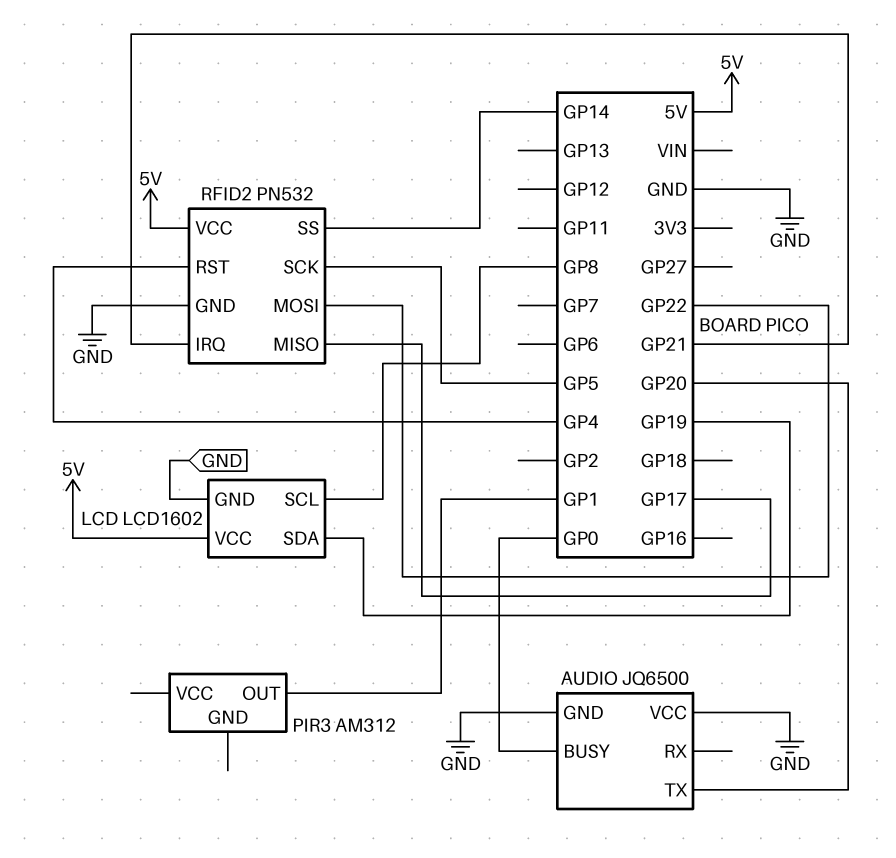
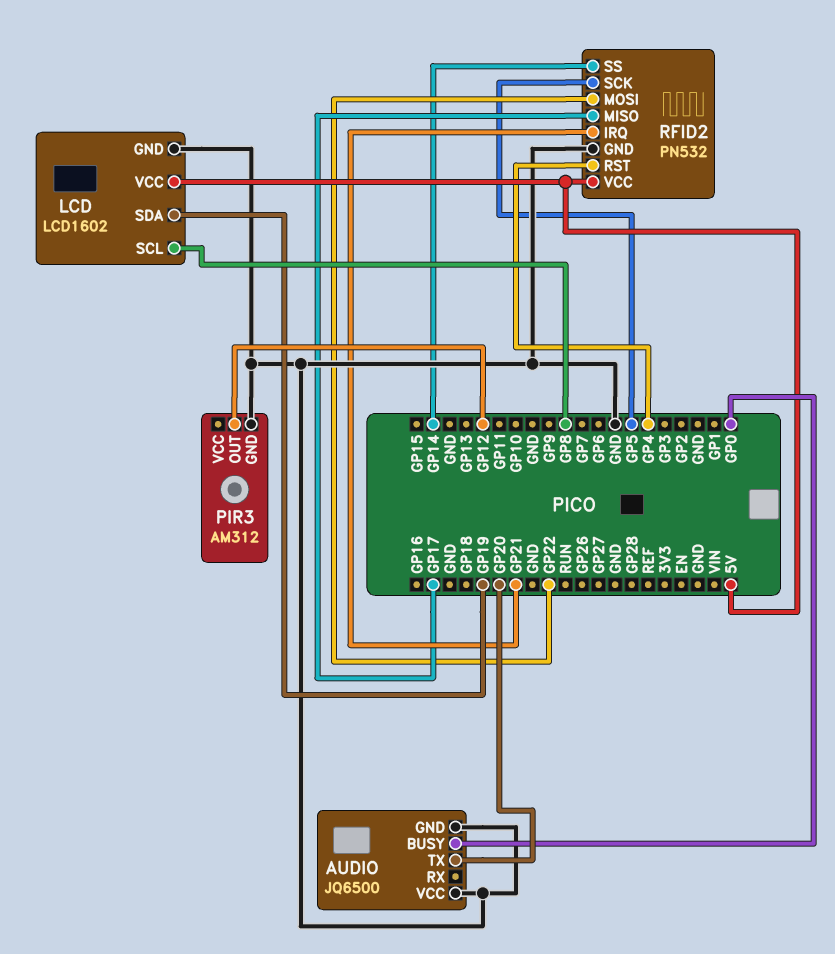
PIR3 pin GND: none -> GND
PIR3 pin OUT: GP1 -> GP12

